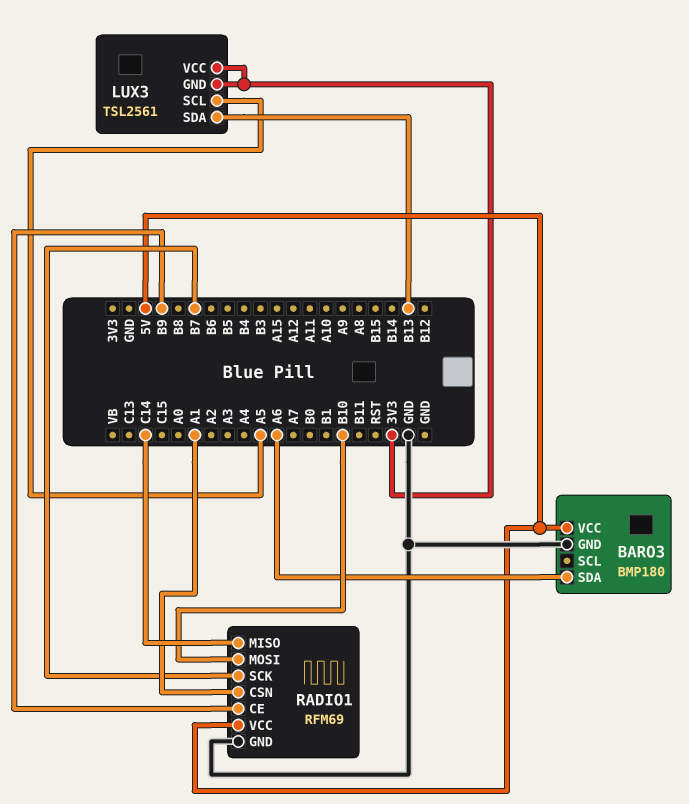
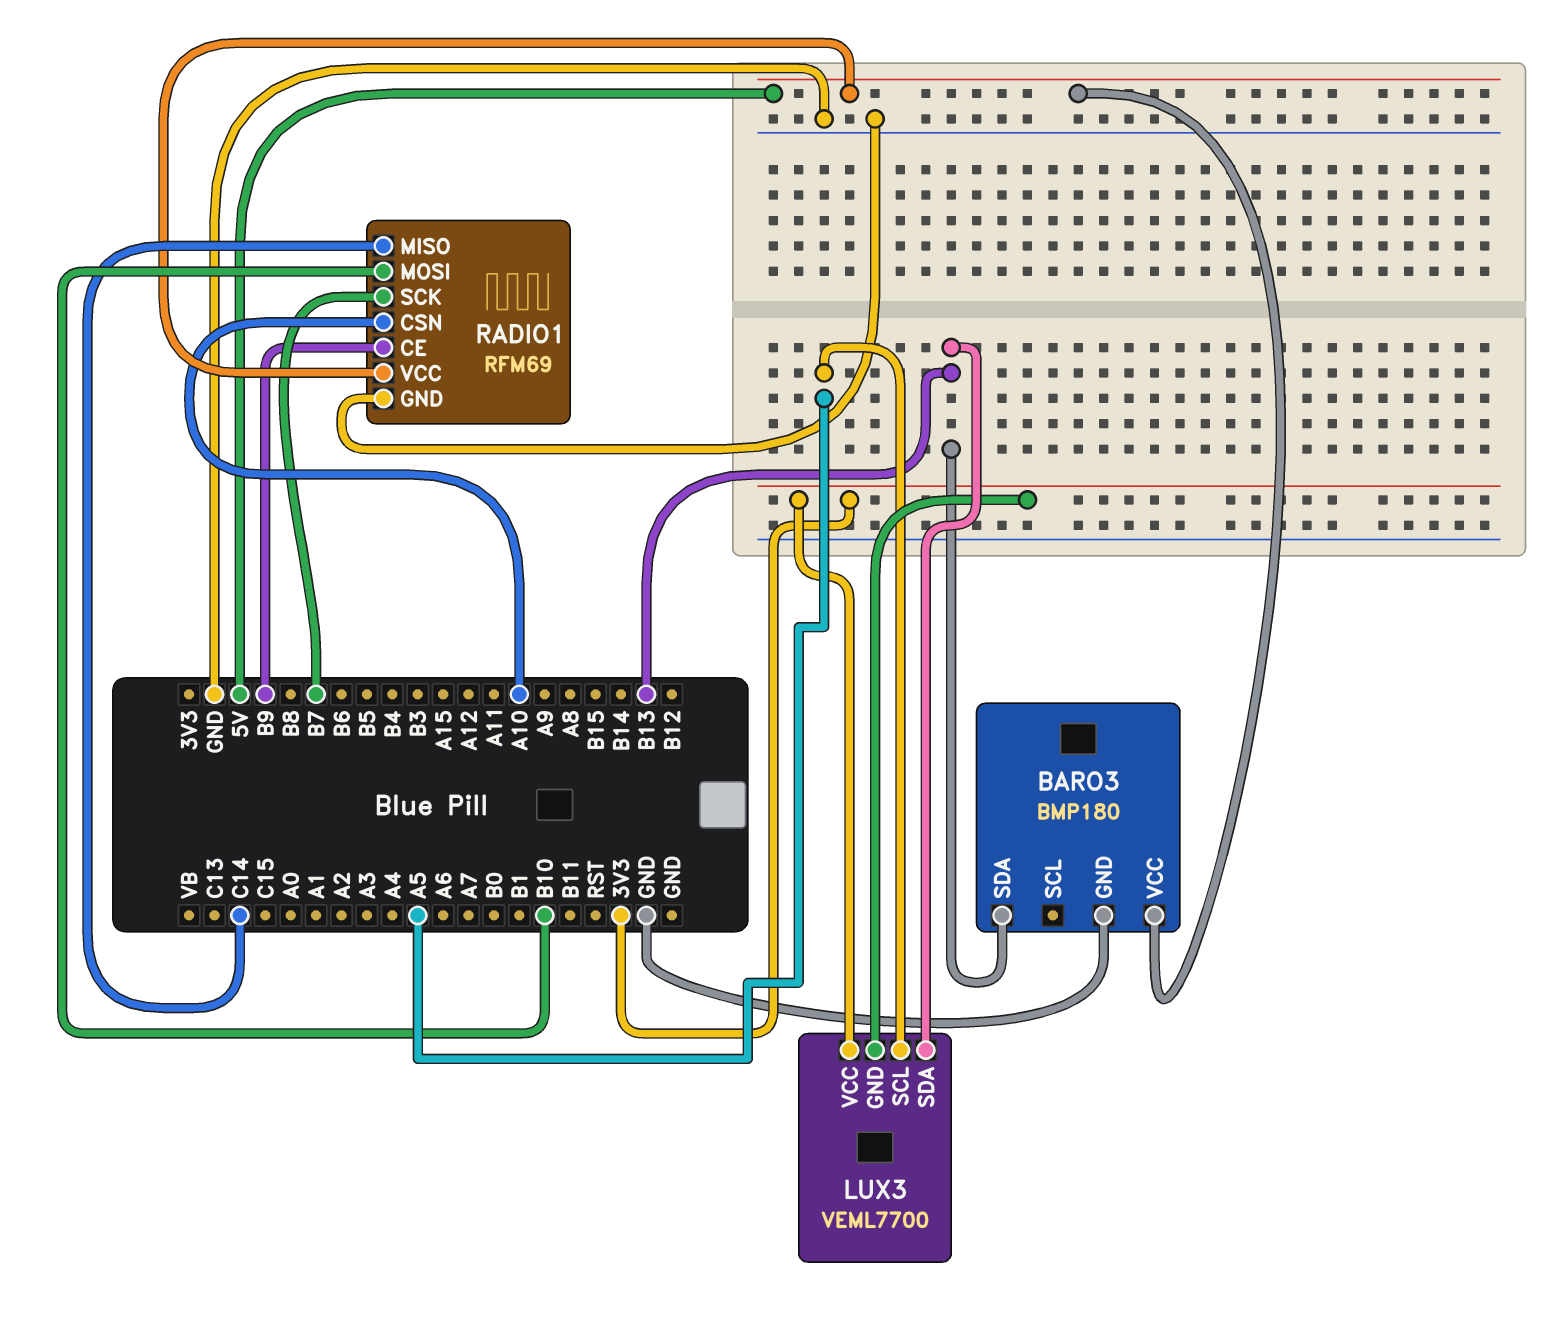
BARO3 pin SDA: A6 -> B13
LUX3: TSL2561 -> VEML7700
RADIO1 pin CSN: A1 -> A10

